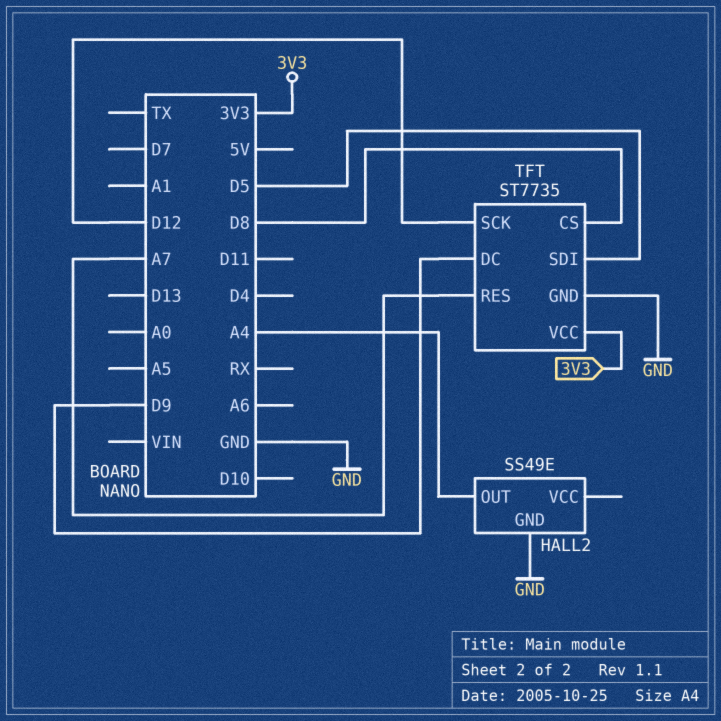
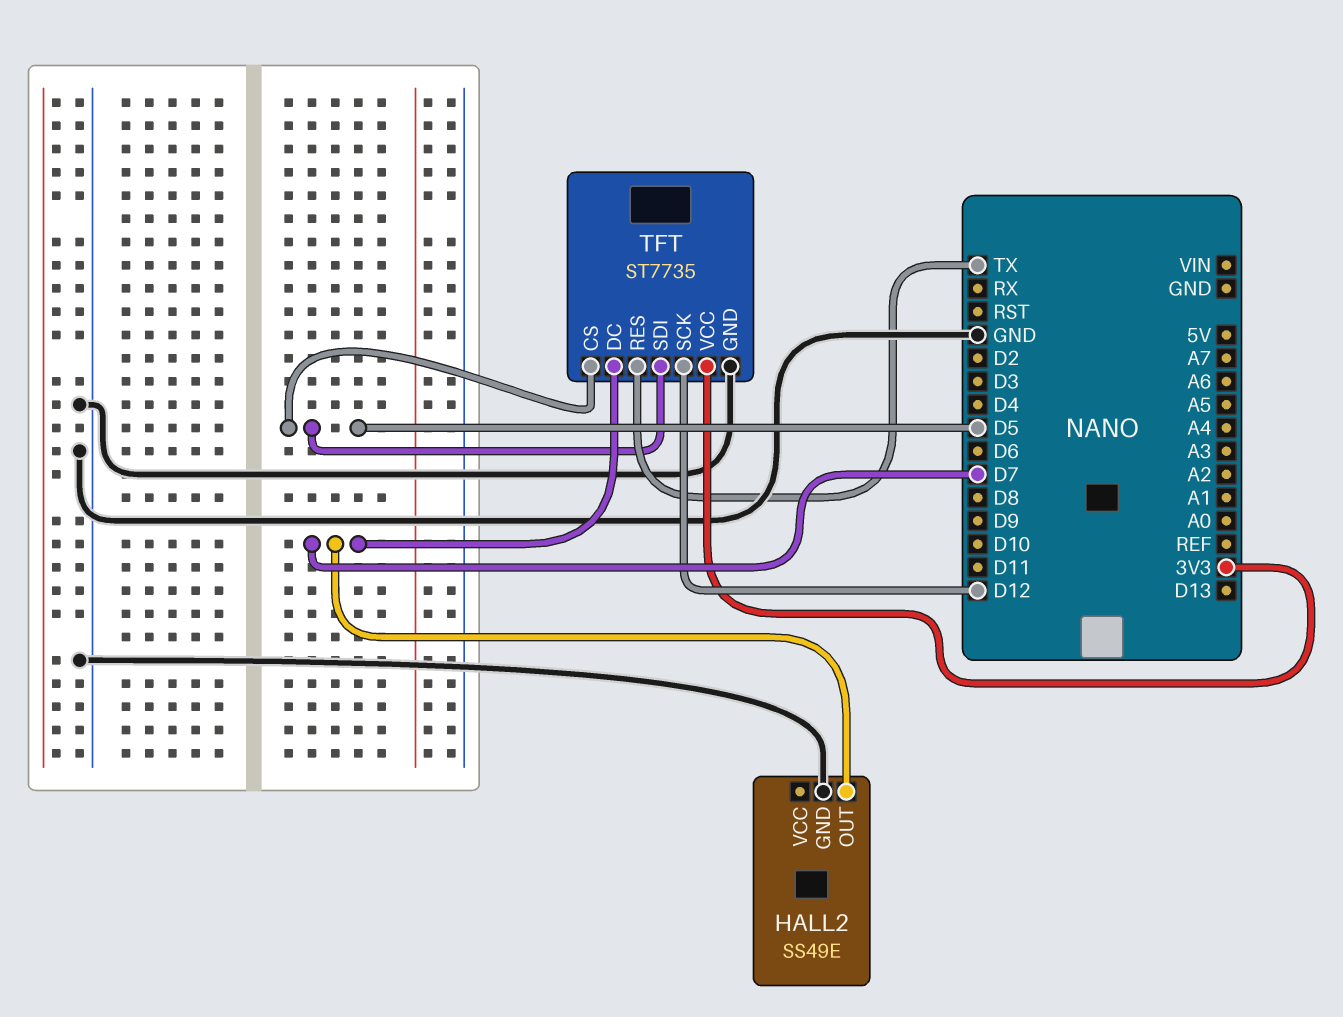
HALL2 pin OUT: A4 -> D7
TFT pin CS: D8 -> D5
TFT pin DC: D9 -> D7
TFT pin RES: A7 -> TX

